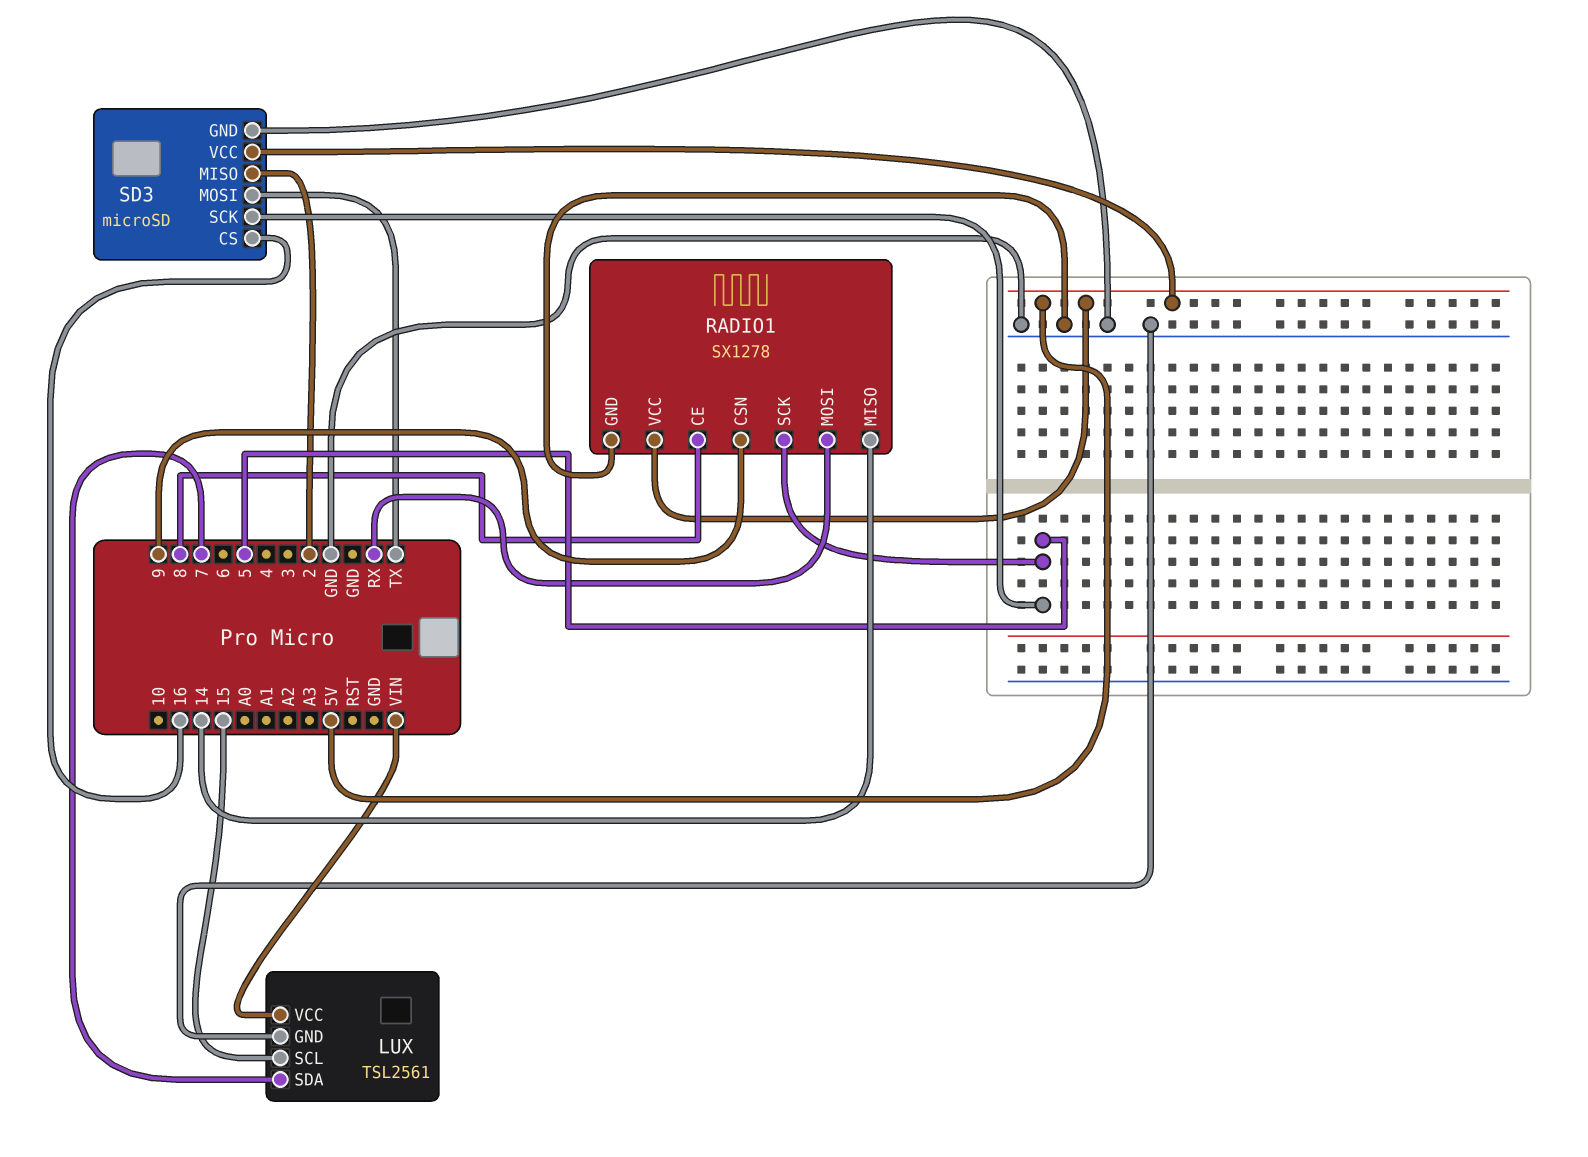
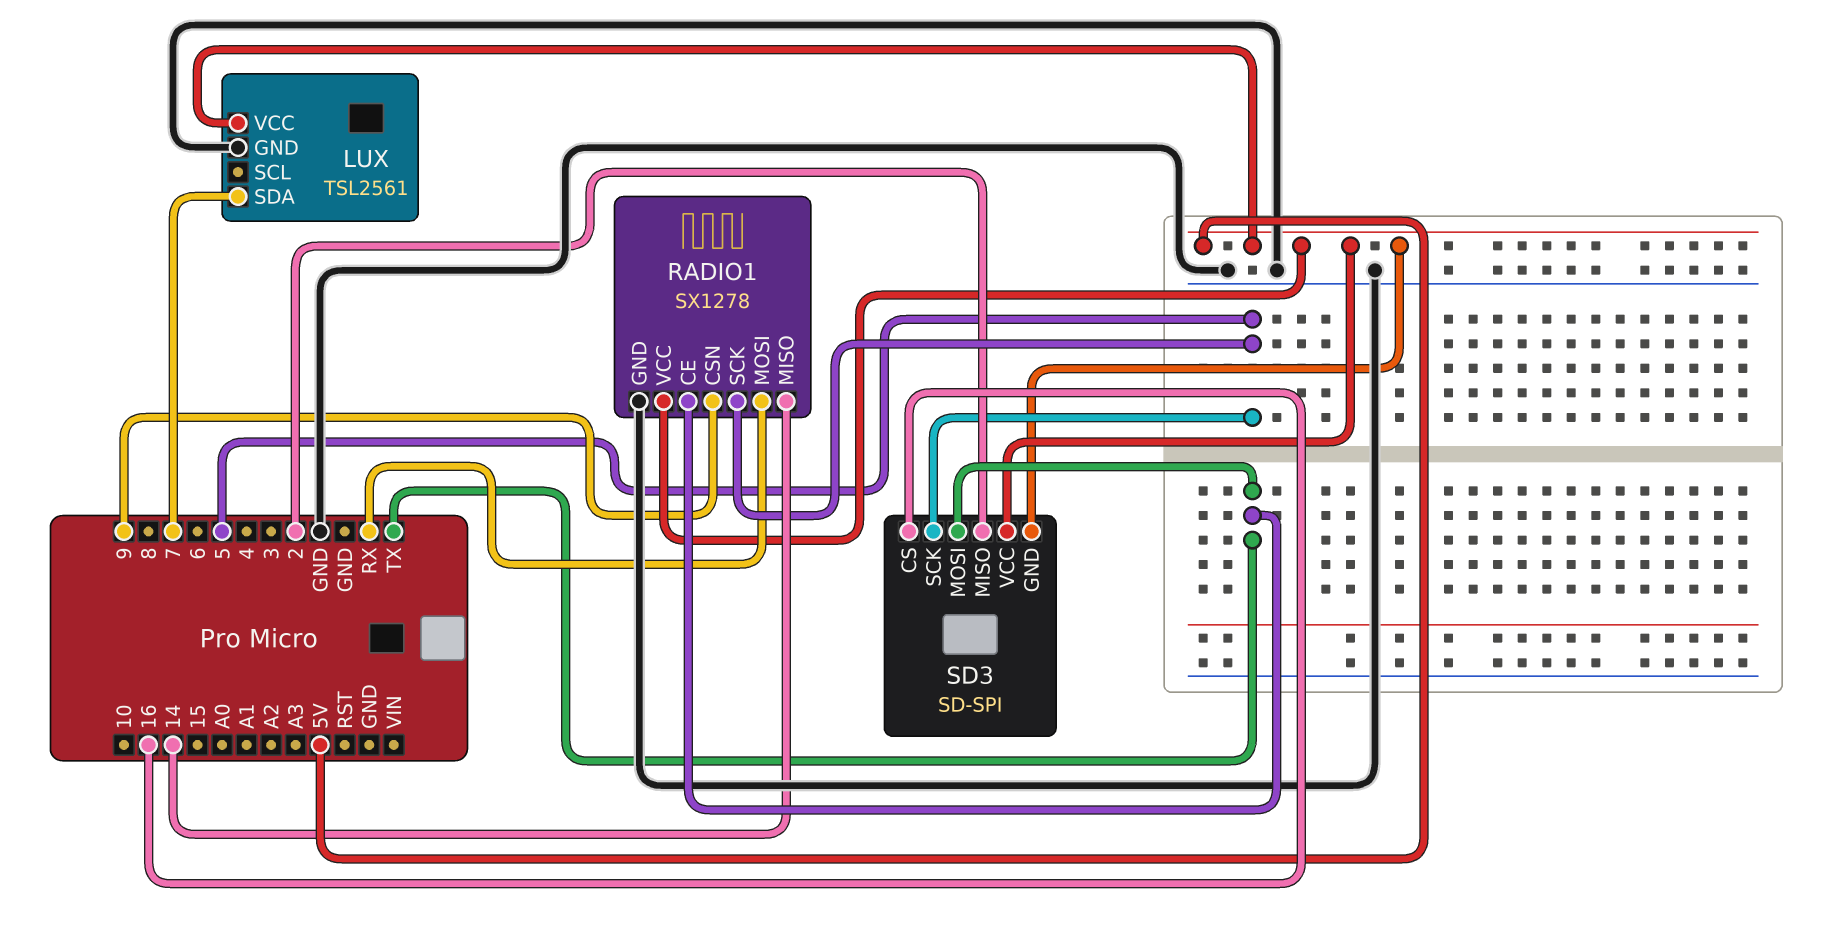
LUX pin SCL: 15 -> none
LUX pin VCC: VIN -> 5V
RADIO1 pin CE: 8 -> TX
SD3: microSD -> SD-SPI
SD3 pin GND: GND -> 5V

